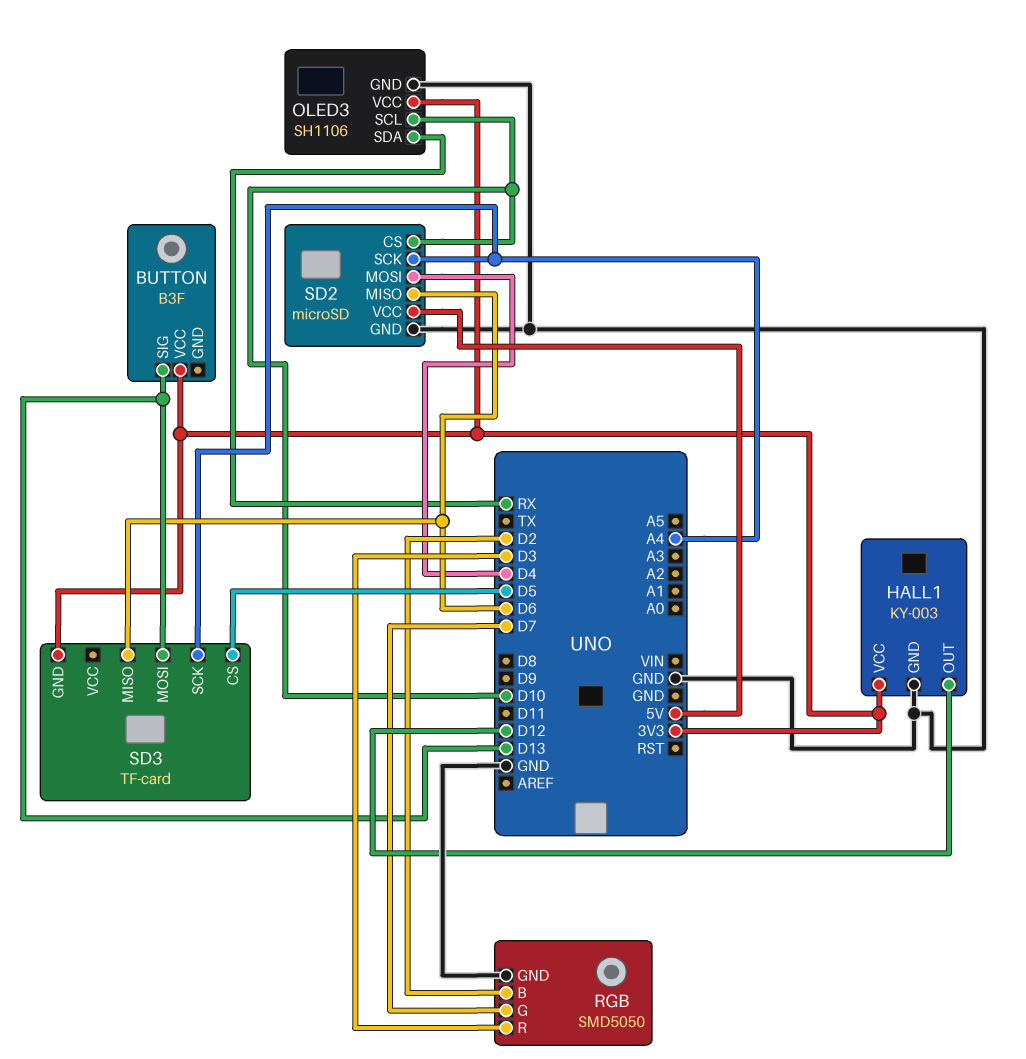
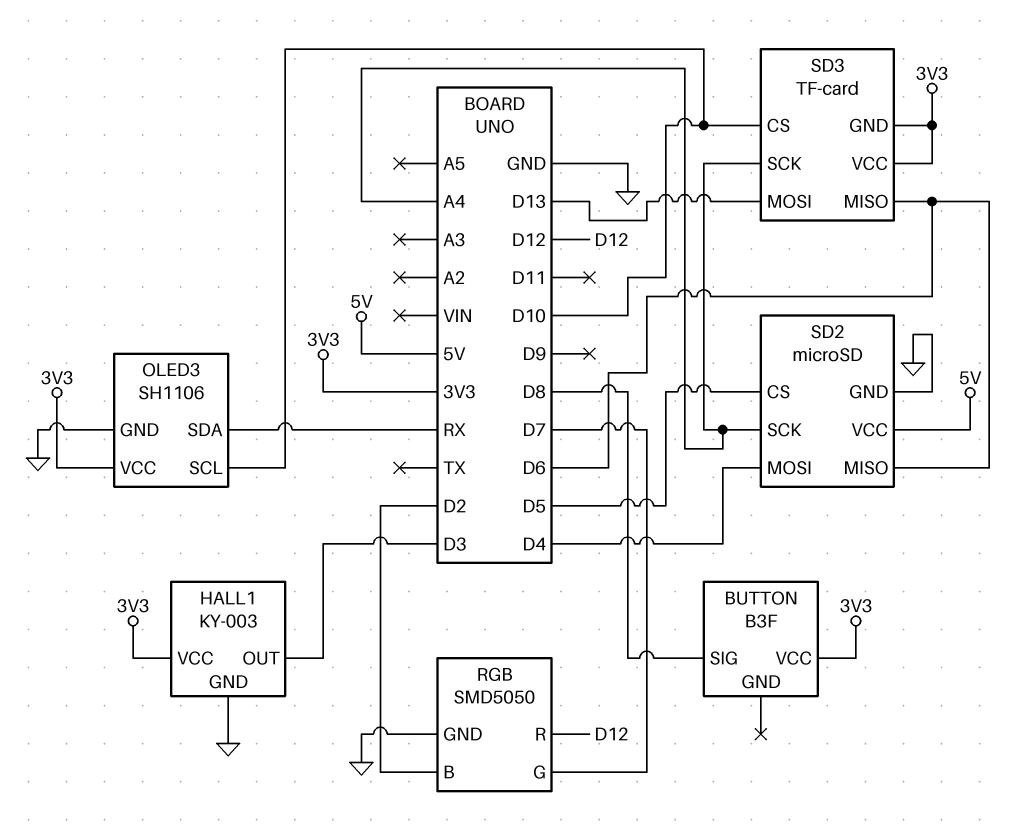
BUTTON pin SIG: D13 -> D8
HALL1 pin OUT: D12 -> D3
RGB pin R: D3 -> D12
SD2 pin CS: D10 -> D5
SD3 pin CS: D5 -> D10
SD3 pin VCC: none -> 3V3

